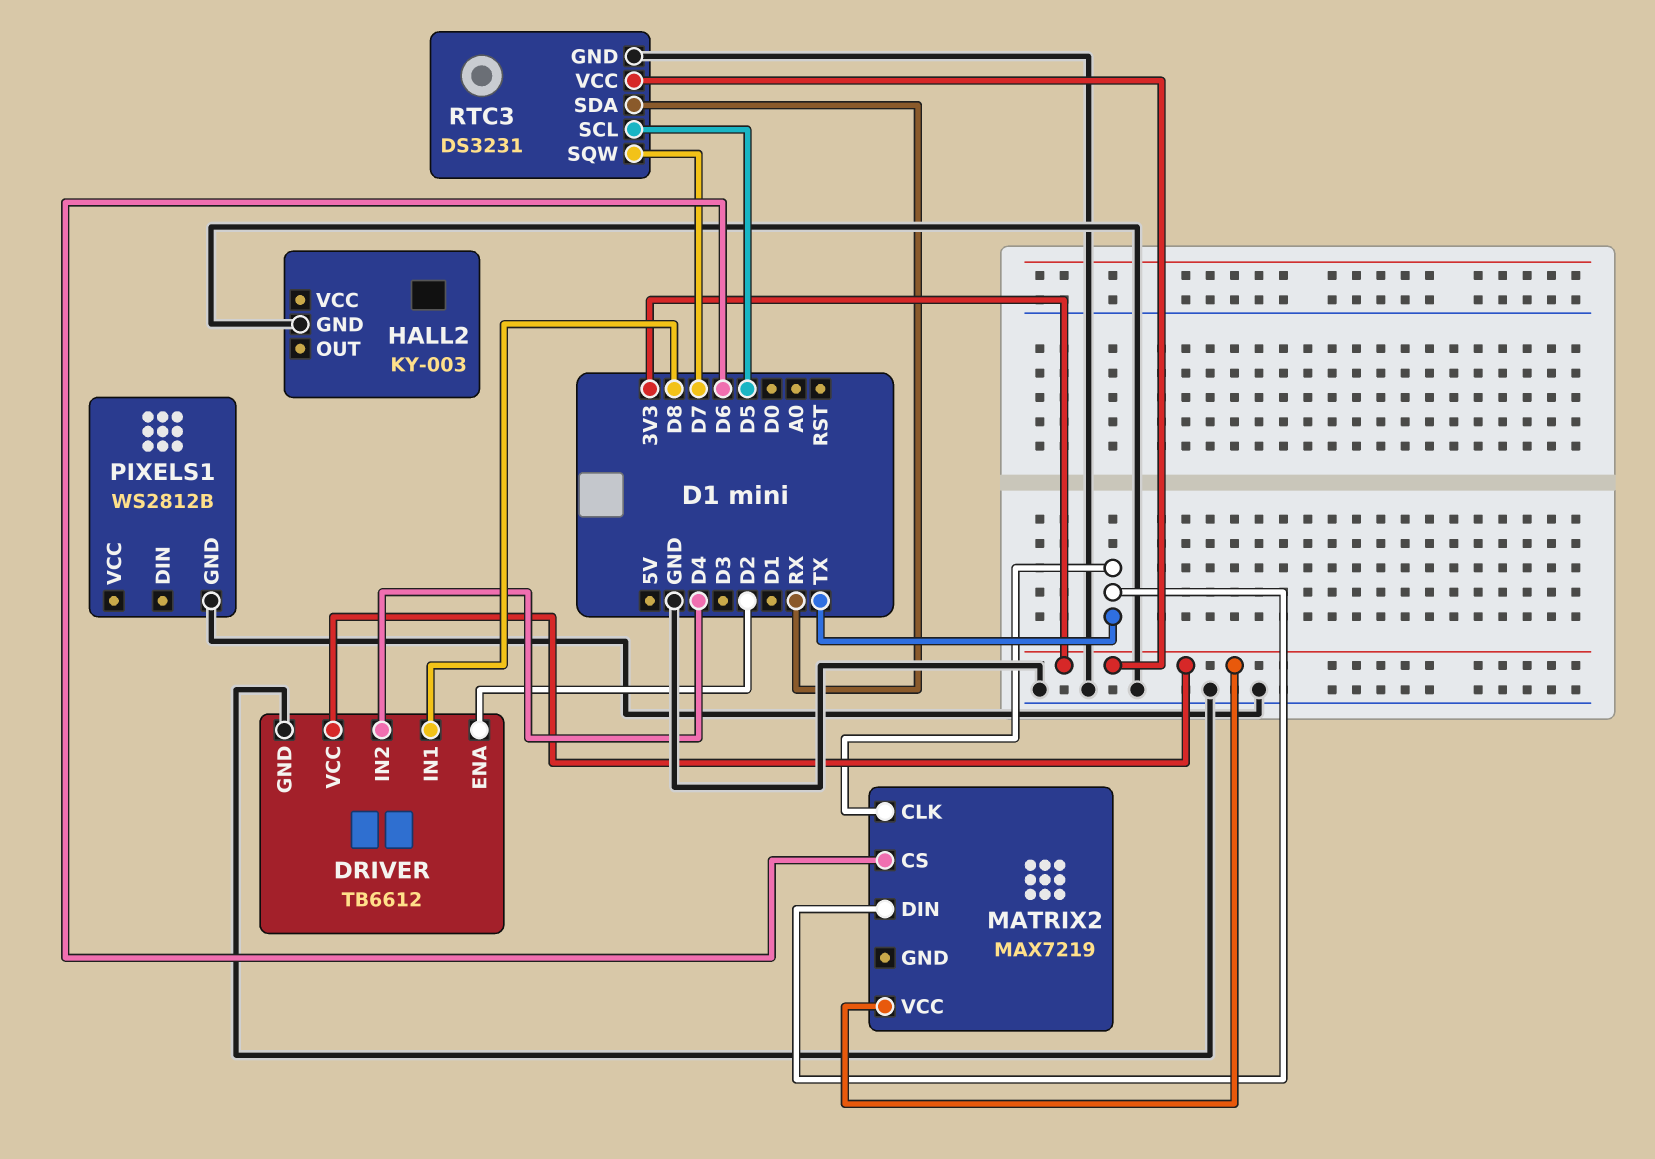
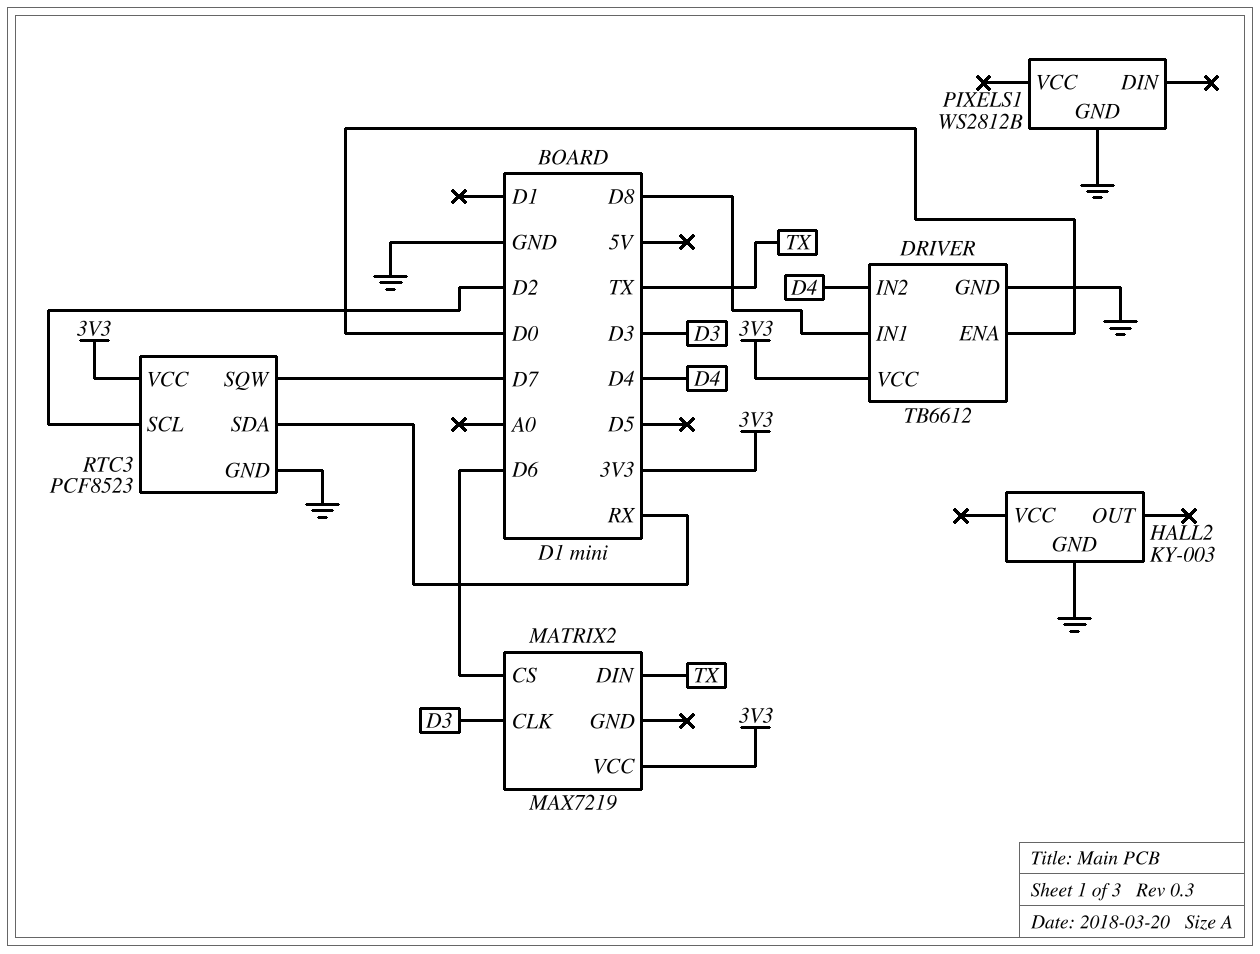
DRIVER pin ENA: D2 -> D0
MATRIX2 pin CLK: TX -> D3
RTC3: DS3231 -> PCF8523
RTC3 pin SCL: D5 -> D2

